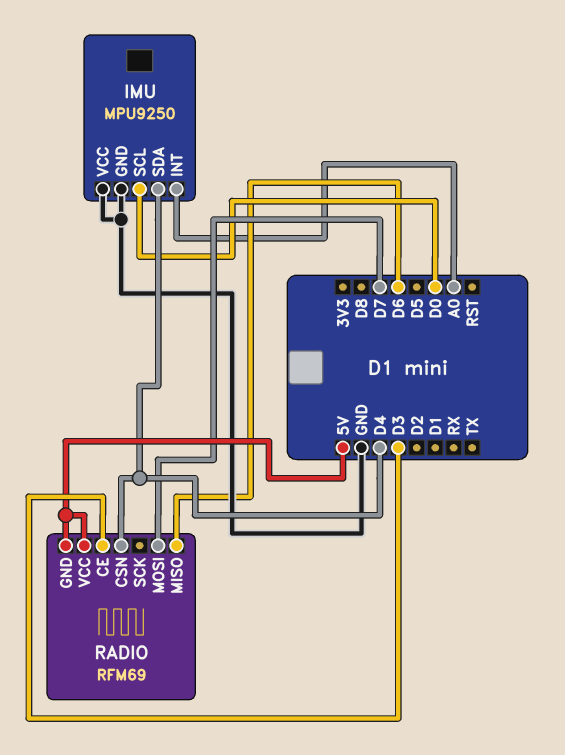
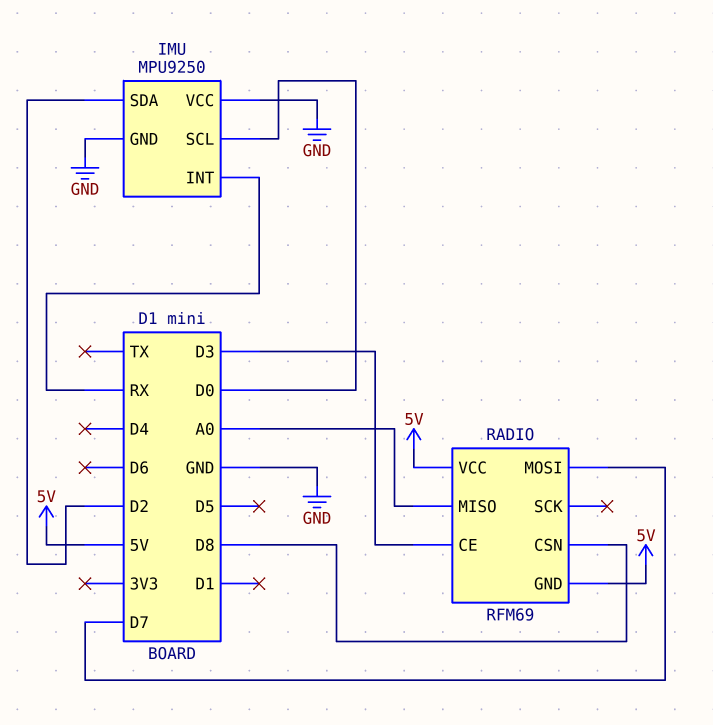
IMU pin INT: A0 -> RX
IMU pin SDA: D4 -> D2
RADIO pin CSN: D4 -> D8
RADIO pin MISO: D6 -> A0

